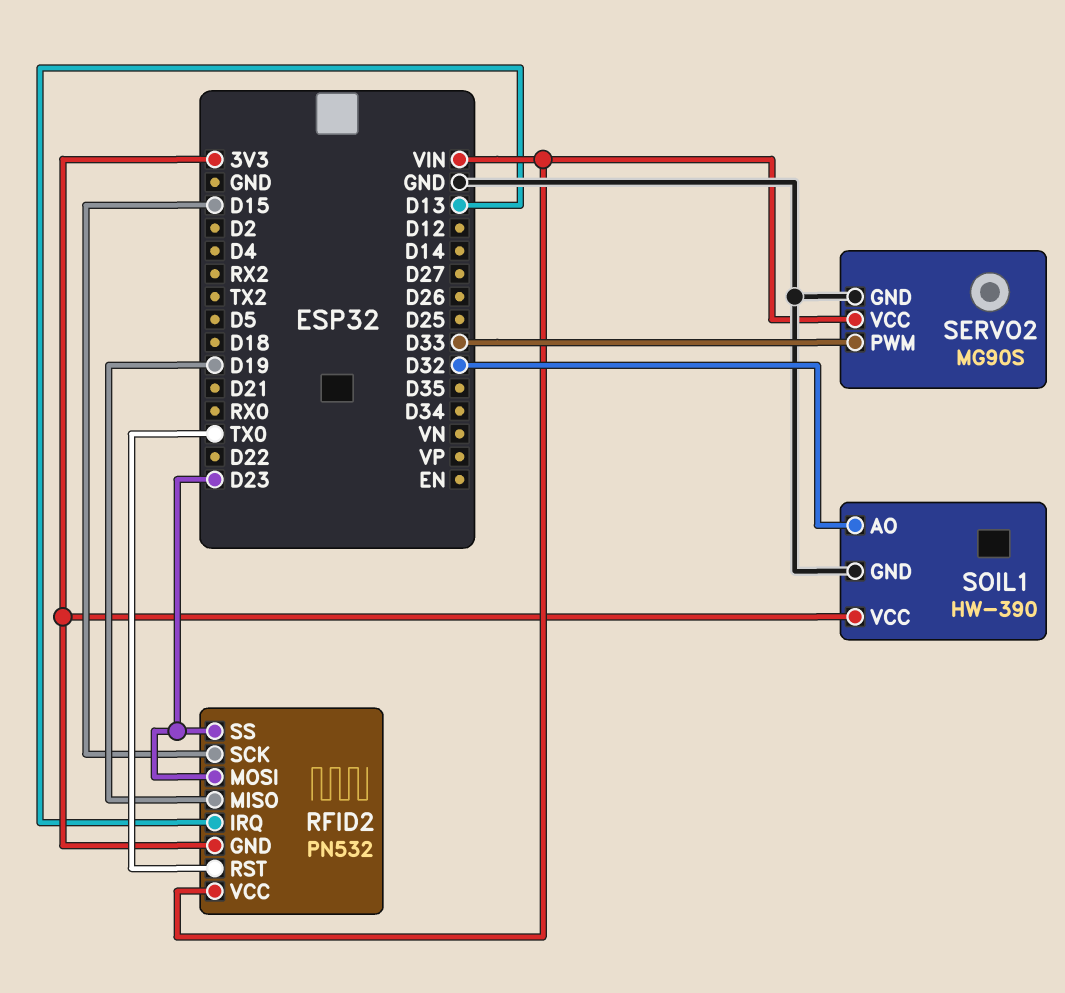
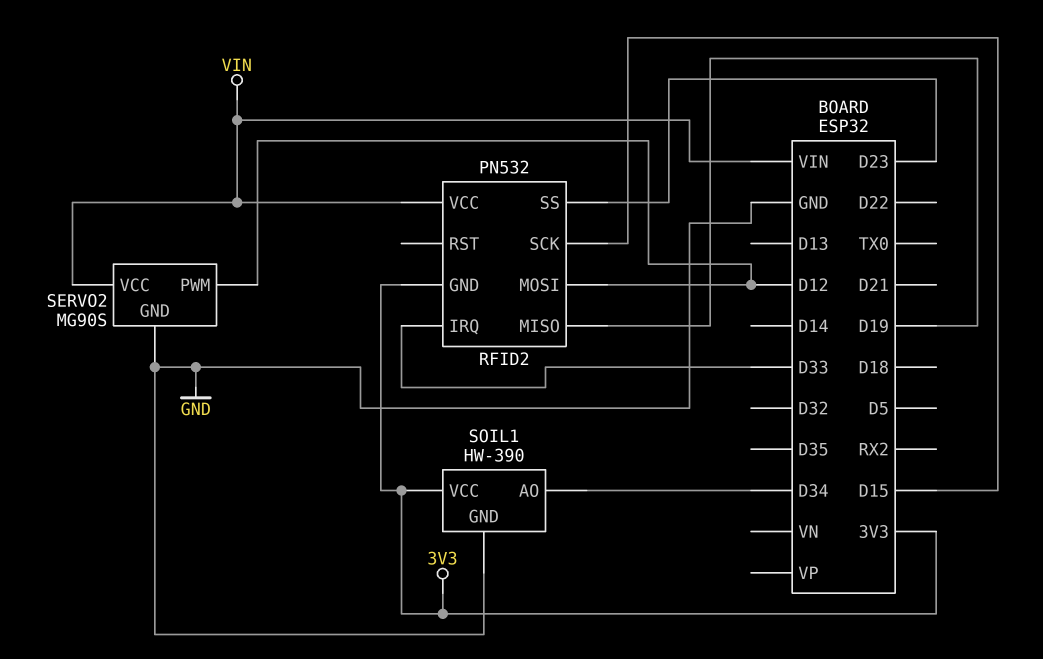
RFID2 pin IRQ: D13 -> D33
RFID2 pin MOSI: D23 -> D12
RFID2 pin RST: TX0 -> none
SERVO2 pin PWM: D33 -> D12
SOIL1 pin AO: D32 -> D34

